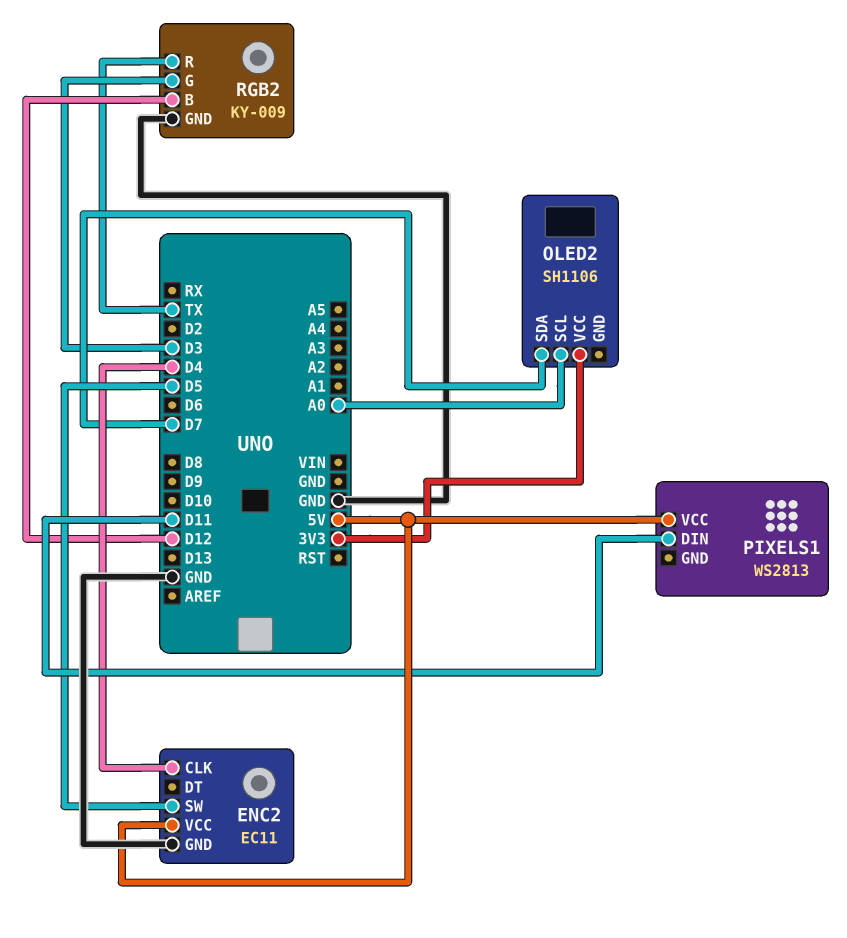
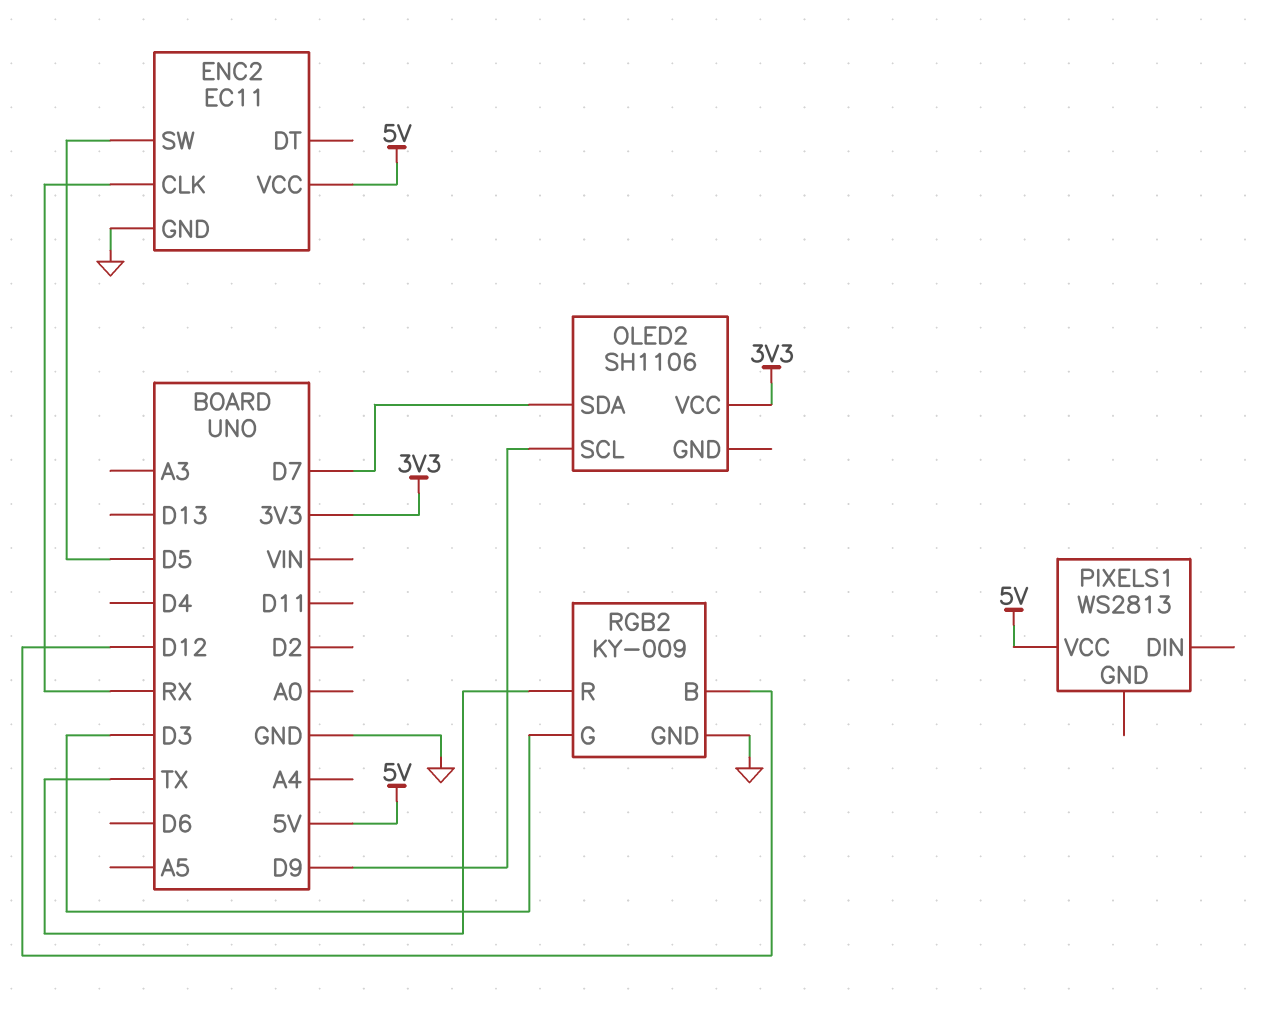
ENC2 pin CLK: D4 -> RX
OLED2 pin SCL: A0 -> D9
PIXELS1 pin DIN: D11 -> none

